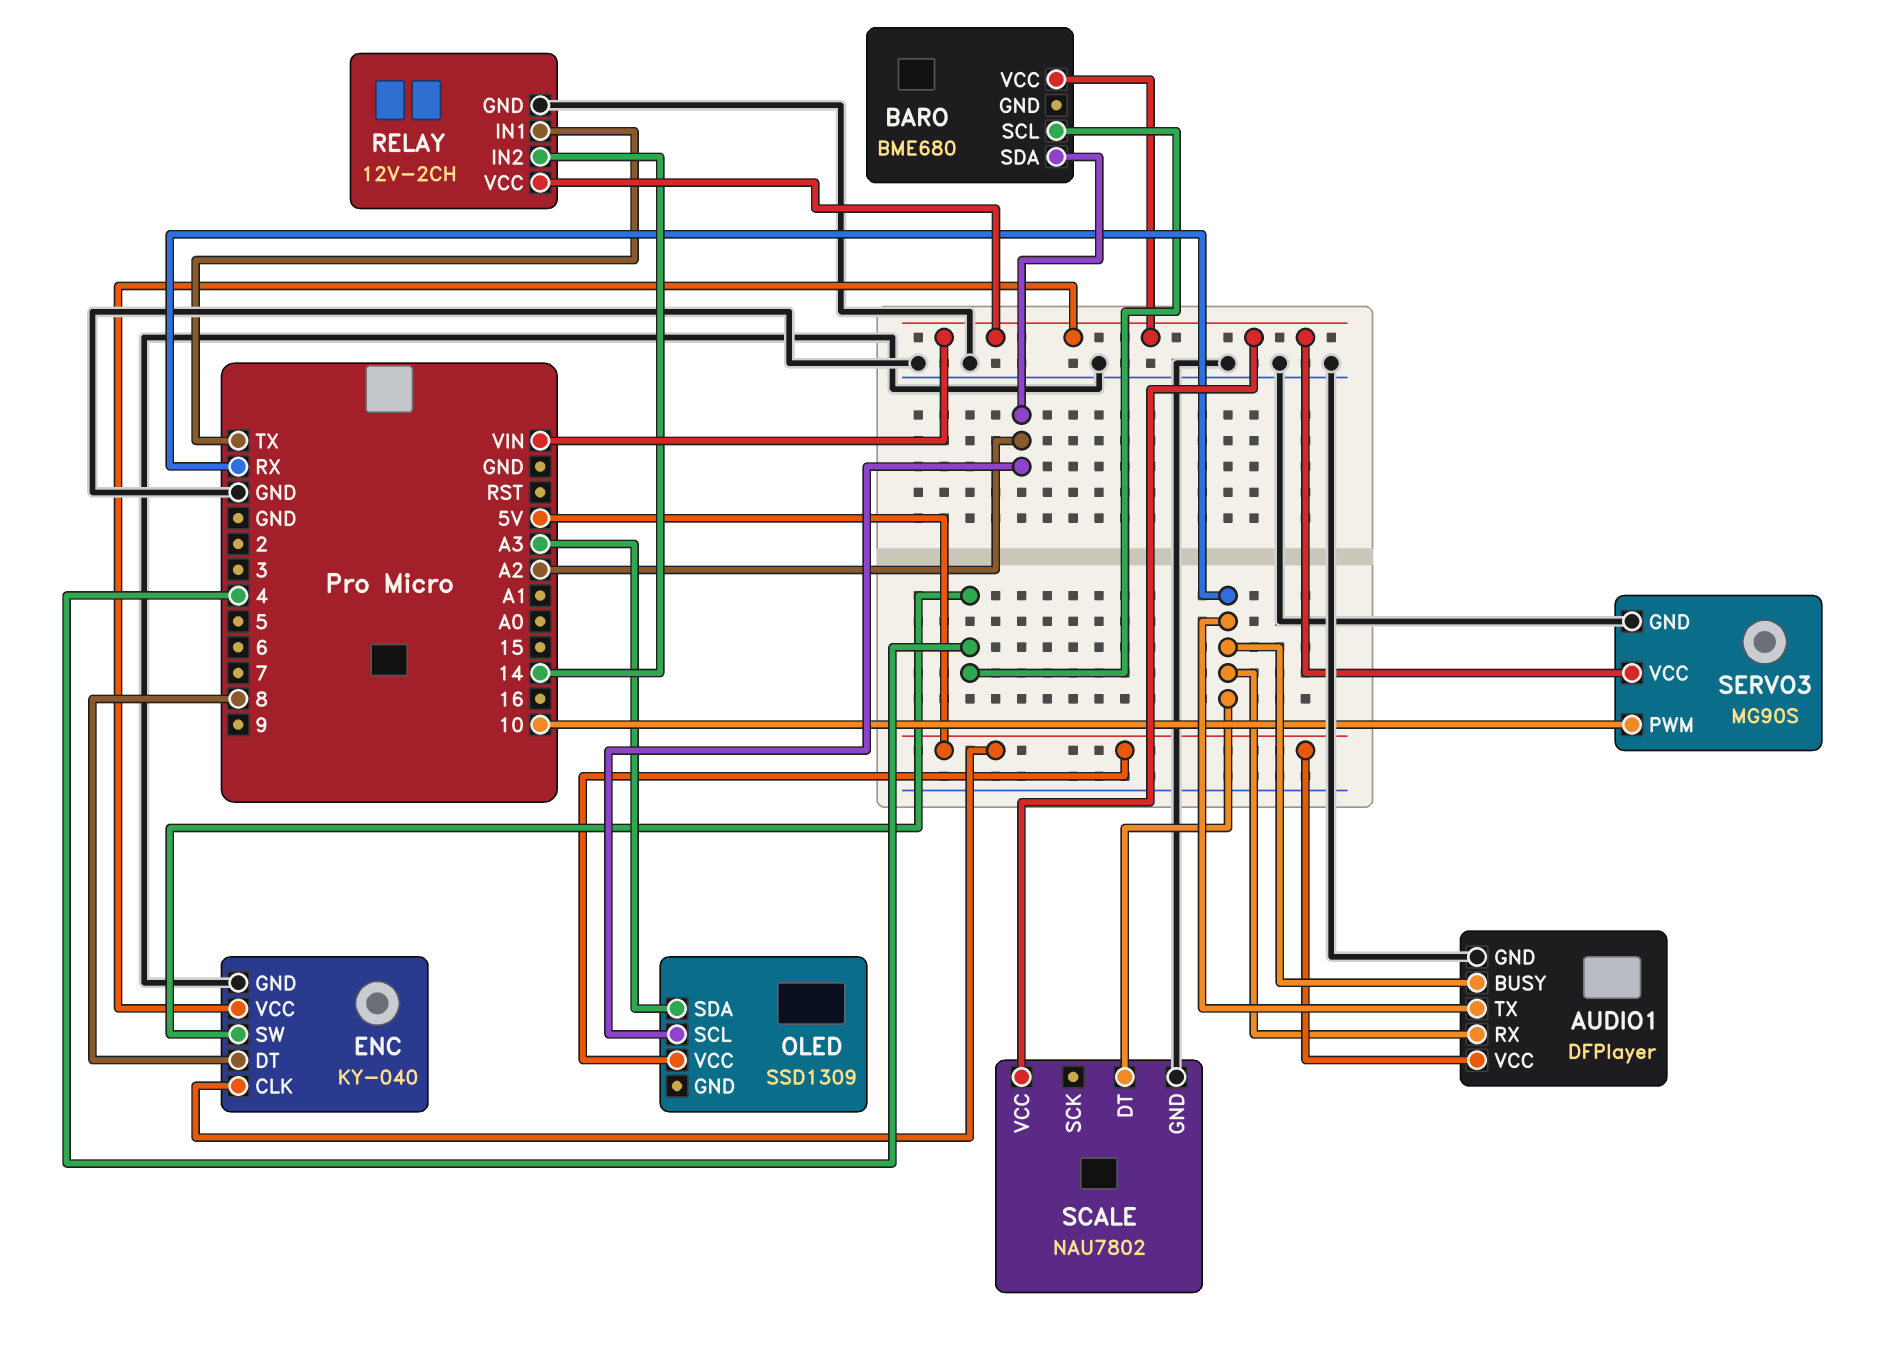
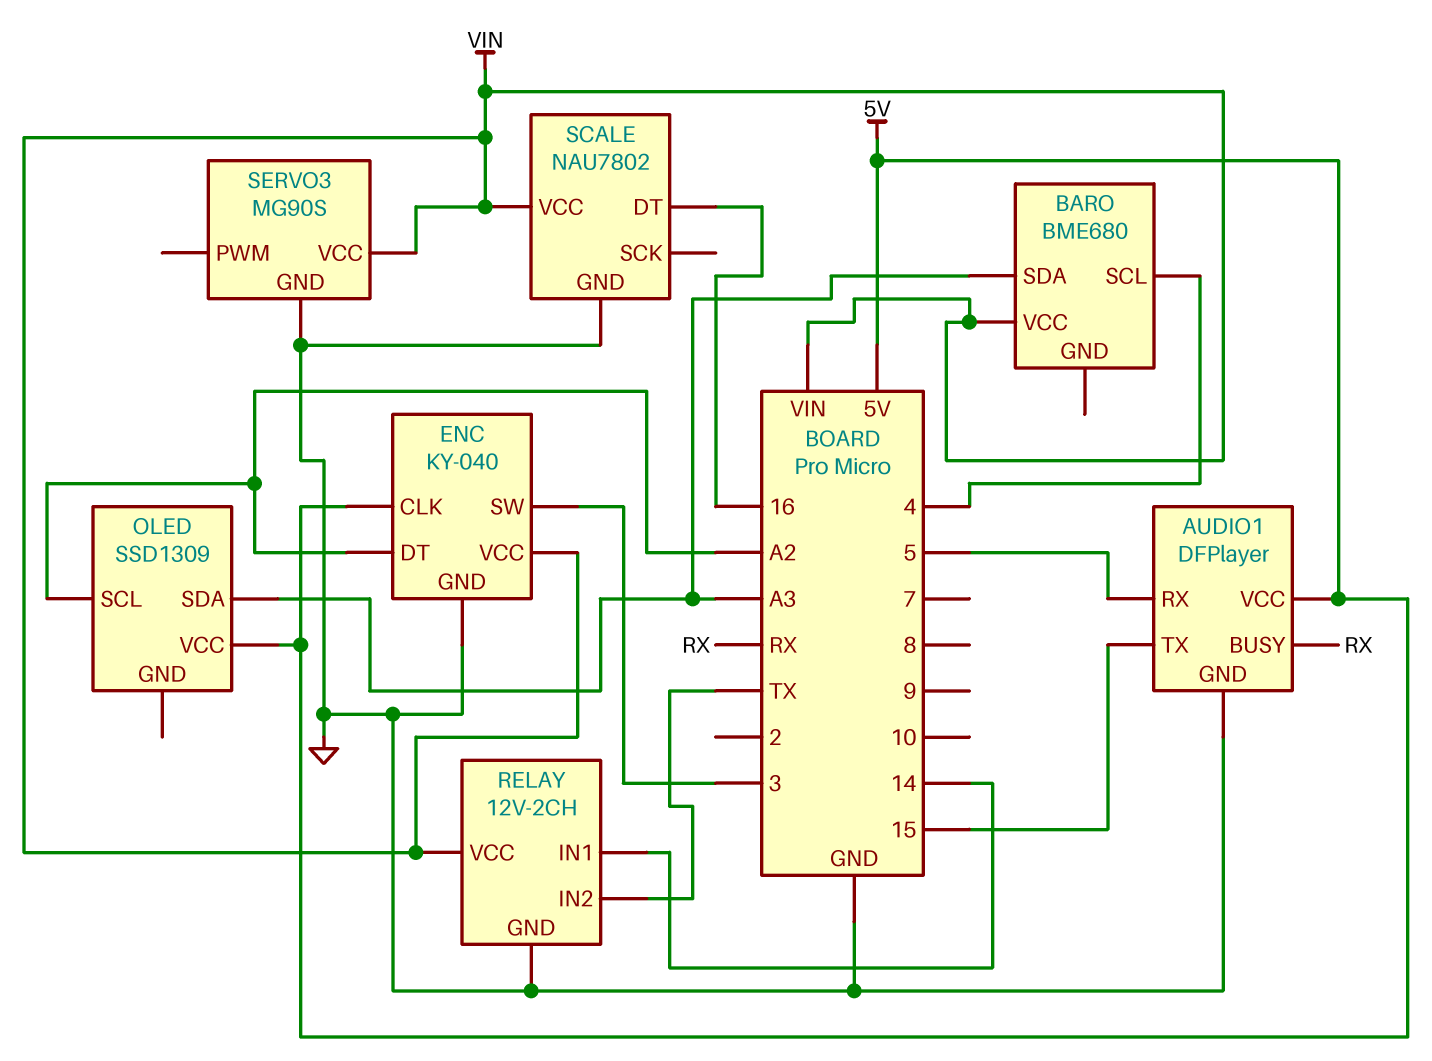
AUDIO1 pin RX: RX -> 5
AUDIO1 pin TX: RX -> 15
BARO pin SDA: A2 -> A3
ENC pin DT: 8 -> A2
ENC pin SW: 4 -> 3
RELAY pin IN1: TX -> 14
RELAY pin IN2: 14 -> TX
SCALE pin DT: RX -> 16
SERVO3 pin PWM: 10 -> none

